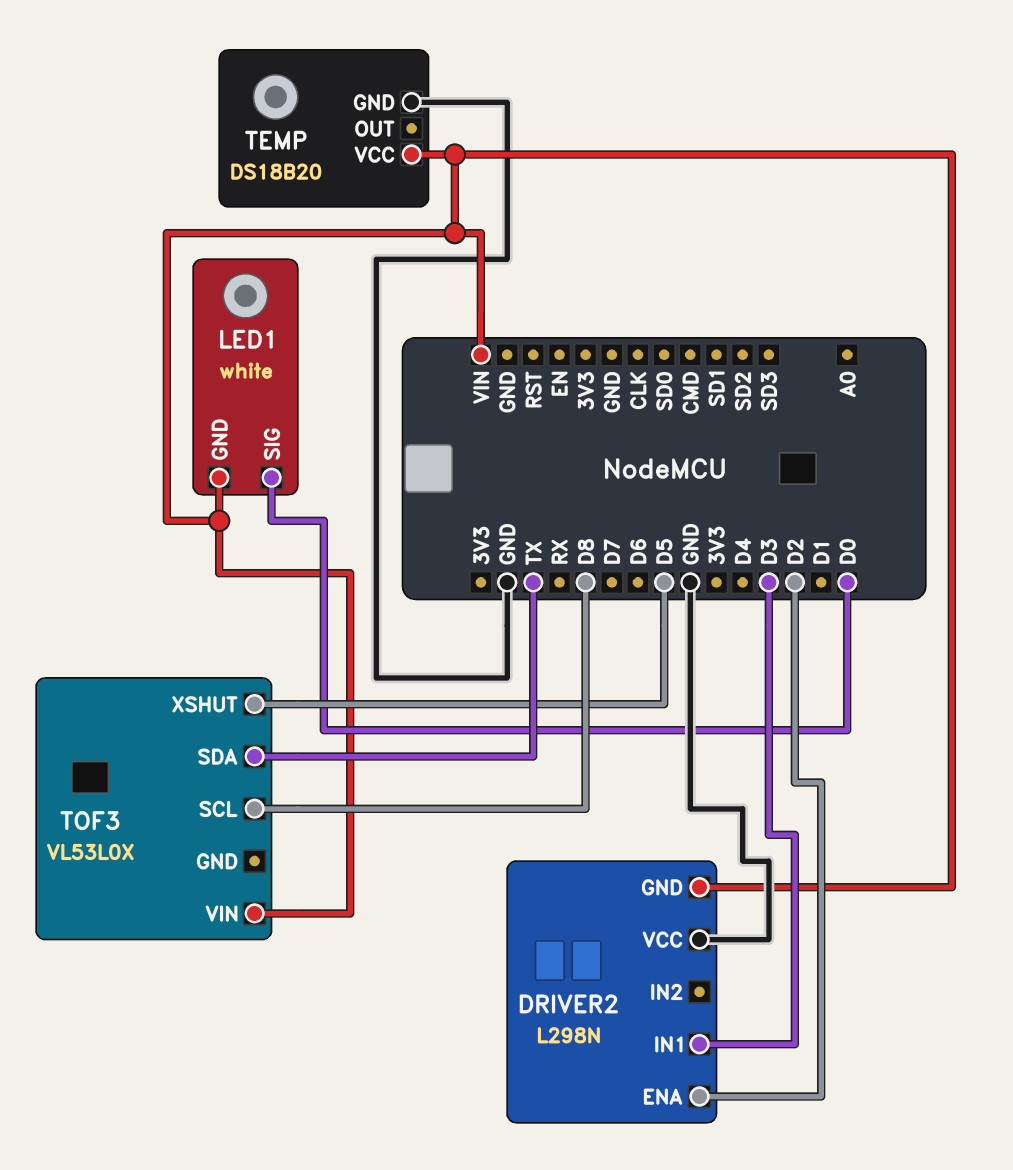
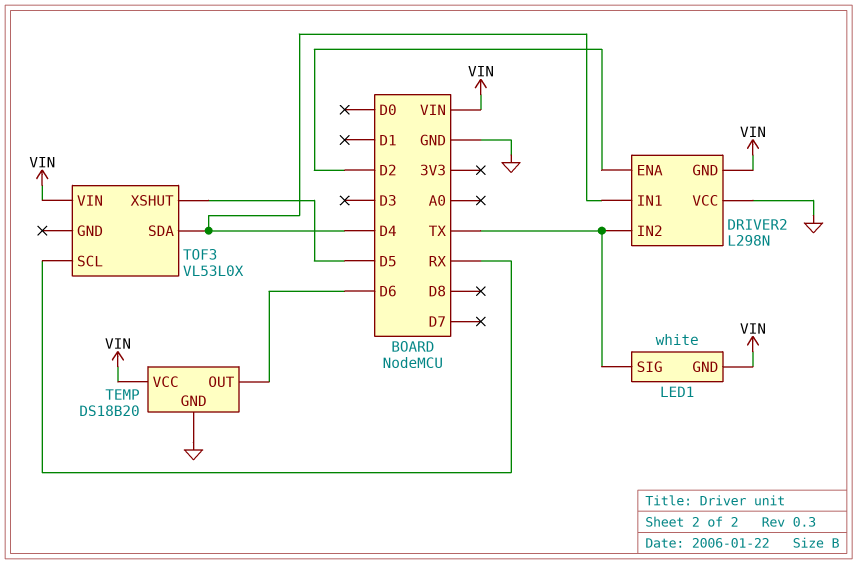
DRIVER2 pin IN1: D3 -> D4
DRIVER2 pin IN2: none -> TX
LED1 pin SIG: D0 -> TX
TEMP pin OUT: none -> D6
TOF3 pin SCL: D8 -> RX
TOF3 pin SDA: TX -> D4

